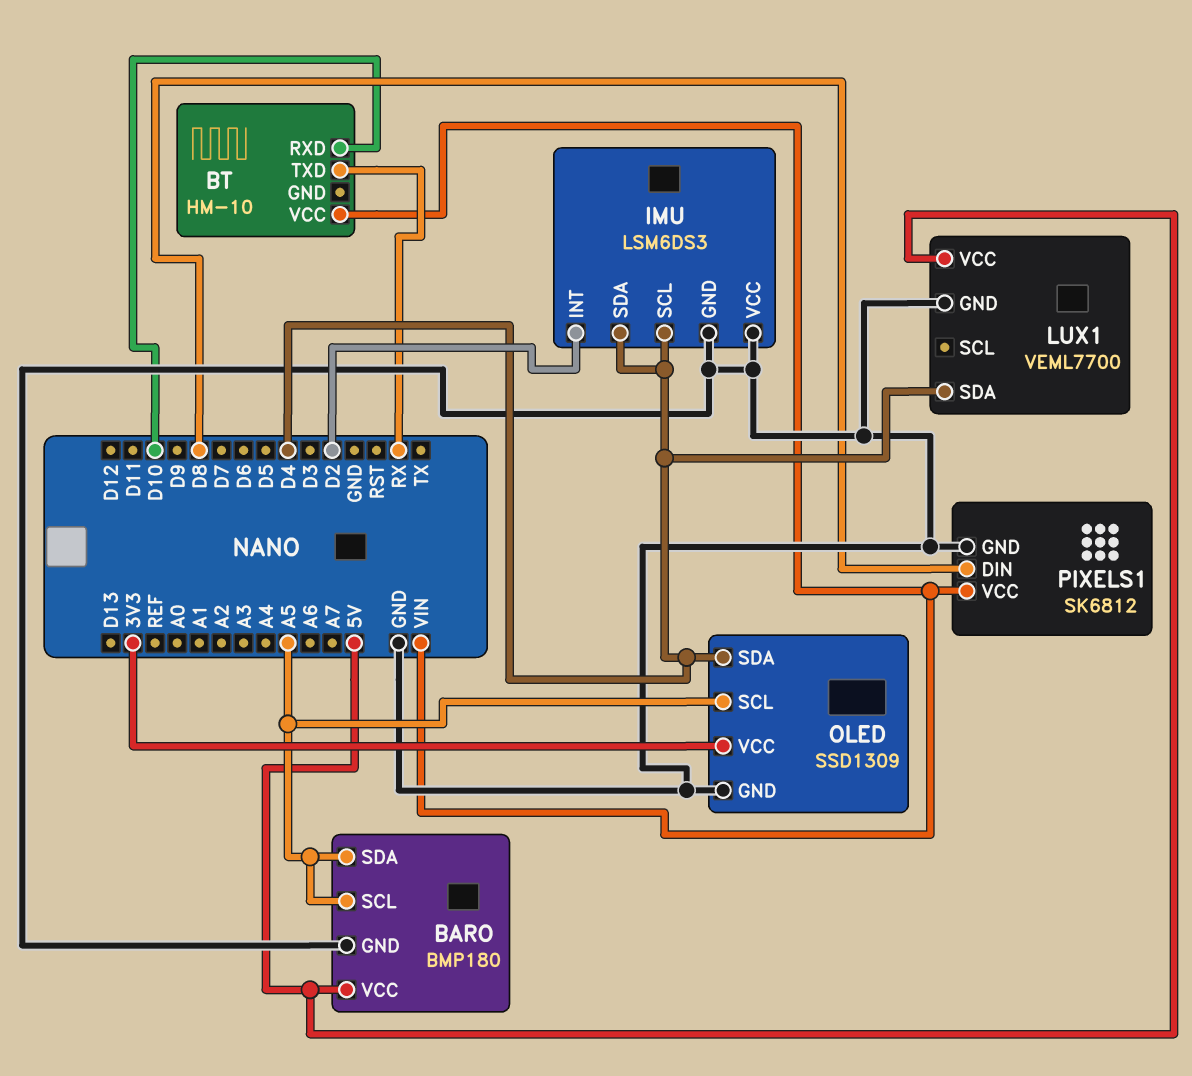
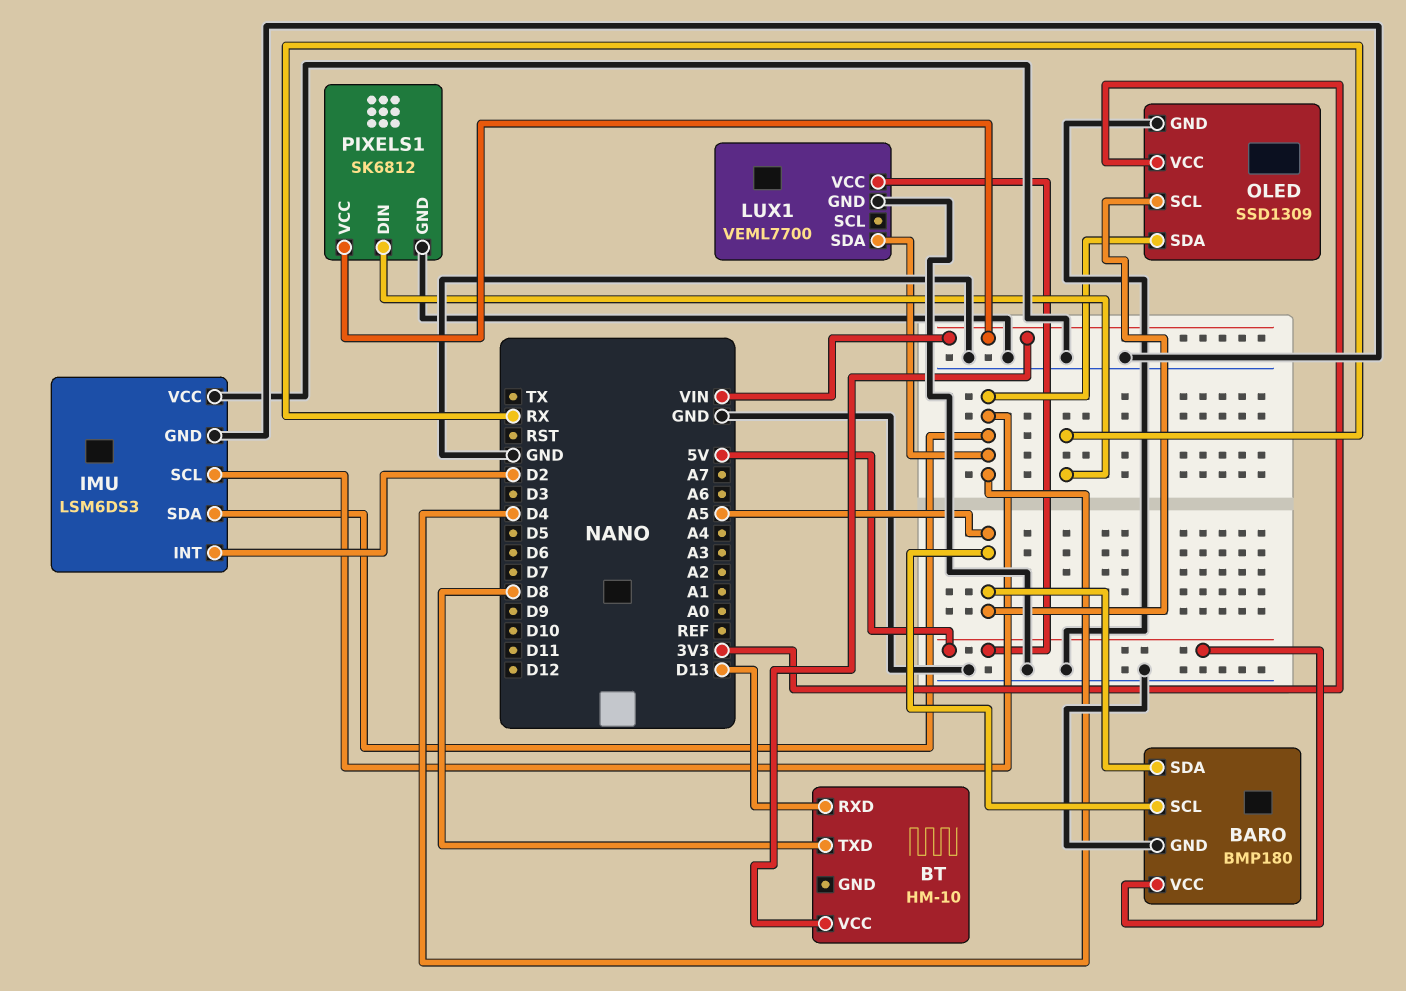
BT pin RXD: D10 -> D13
BT pin TXD: RX -> D8
PIXELS1 pin DIN: D8 -> RX

